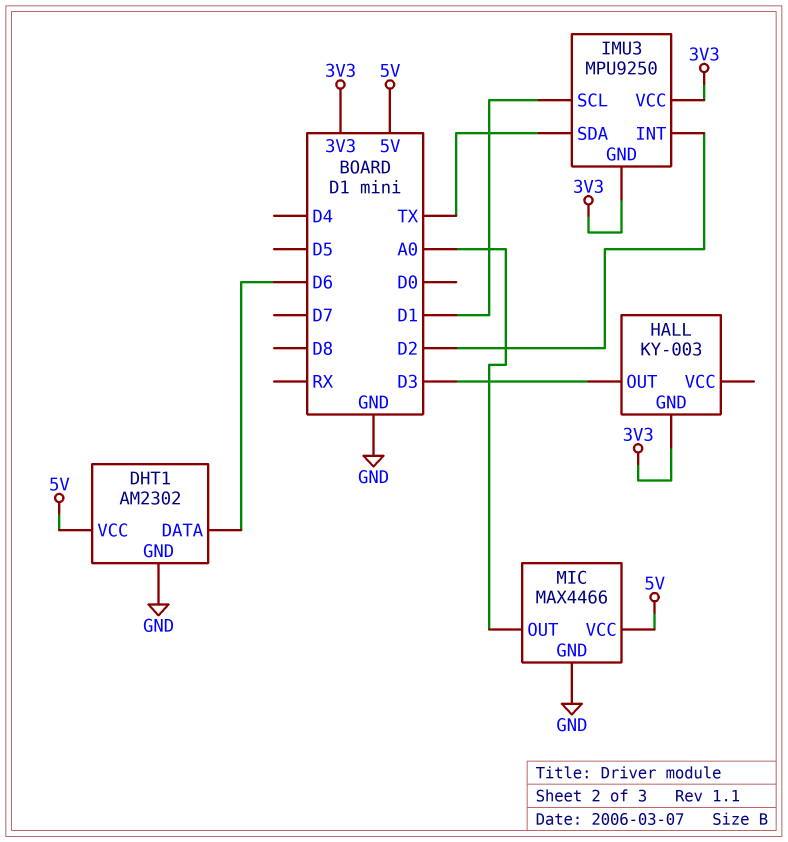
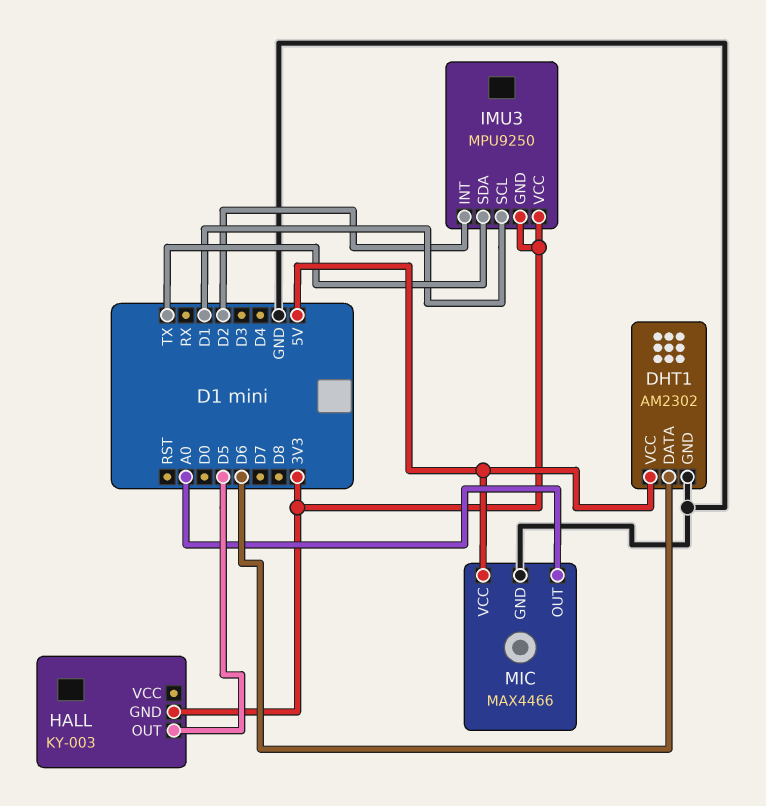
HALL pin OUT: D3 -> D5

